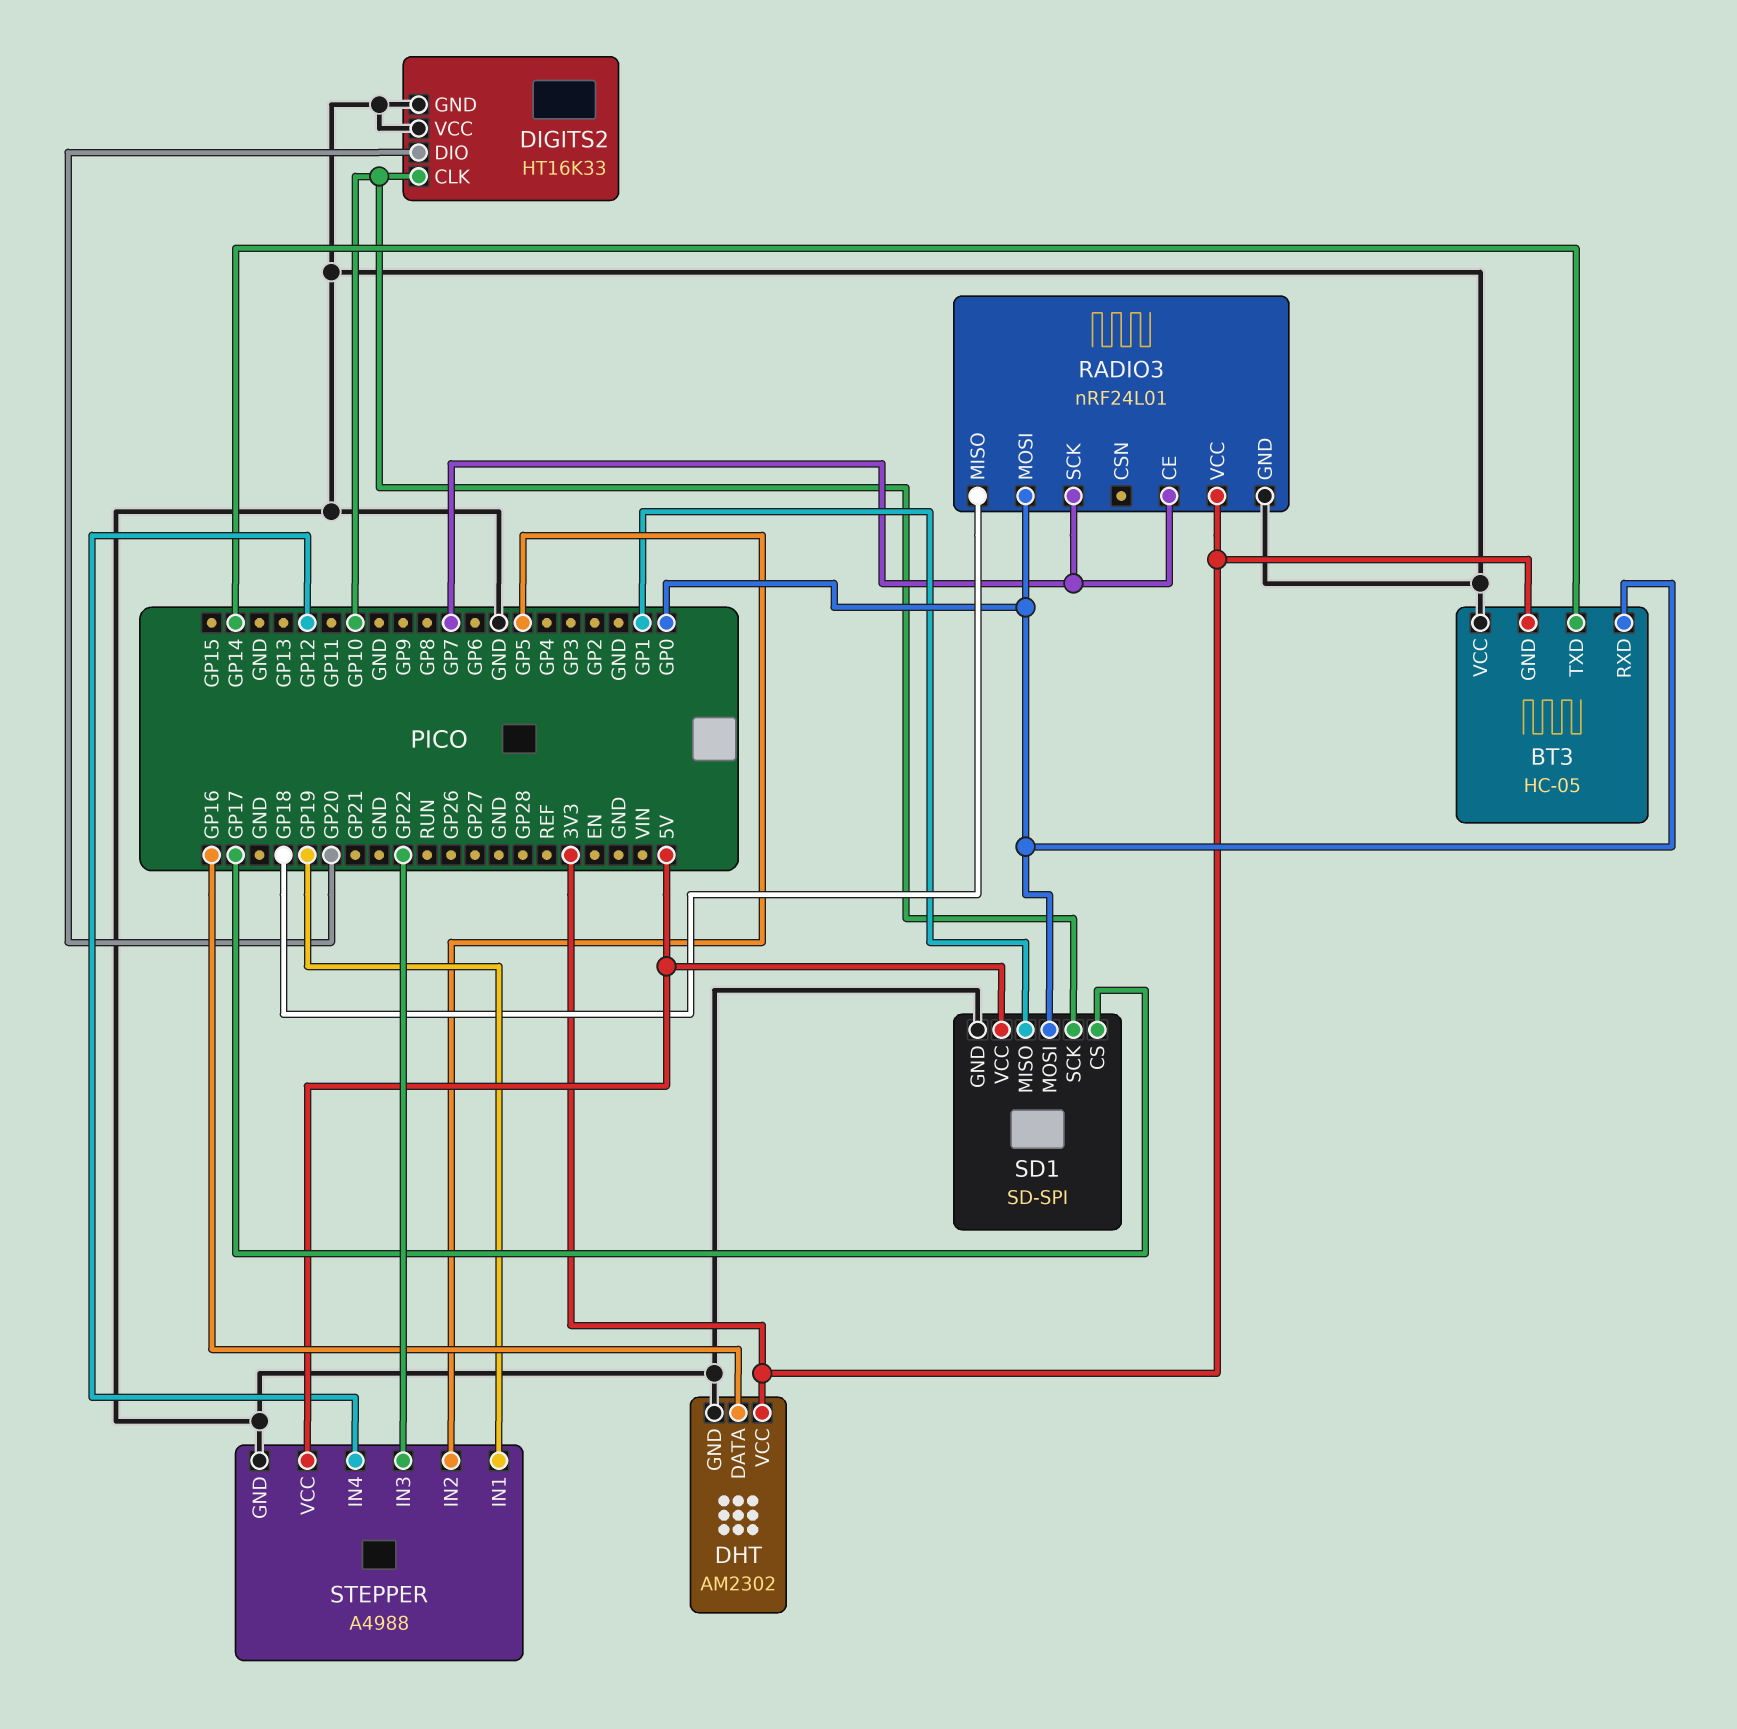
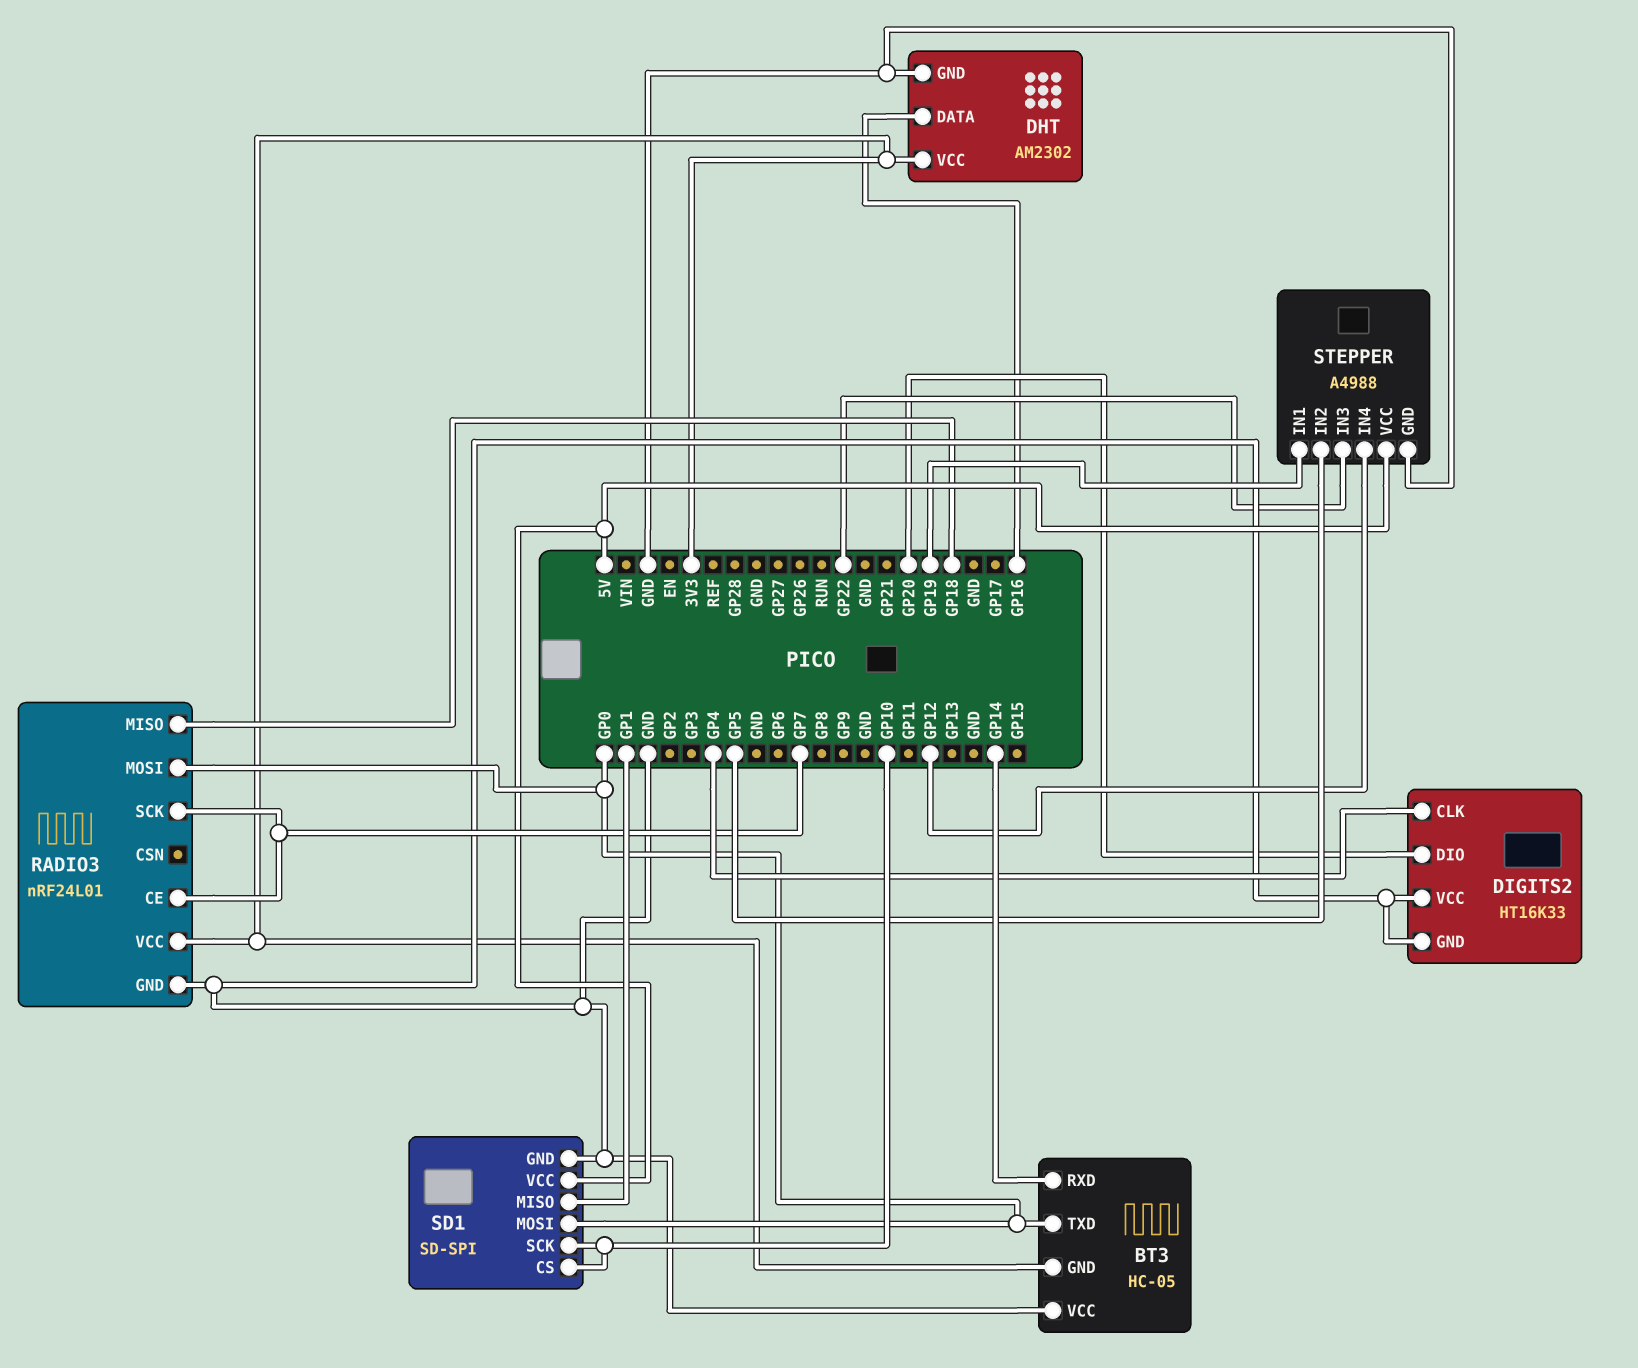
BT3 pin RXD: GP0 -> GP14
BT3 pin TXD: GP14 -> GP0
DIGITS2 pin CLK: GP10 -> GP4
SD1 pin CS: GP17 -> GP10

